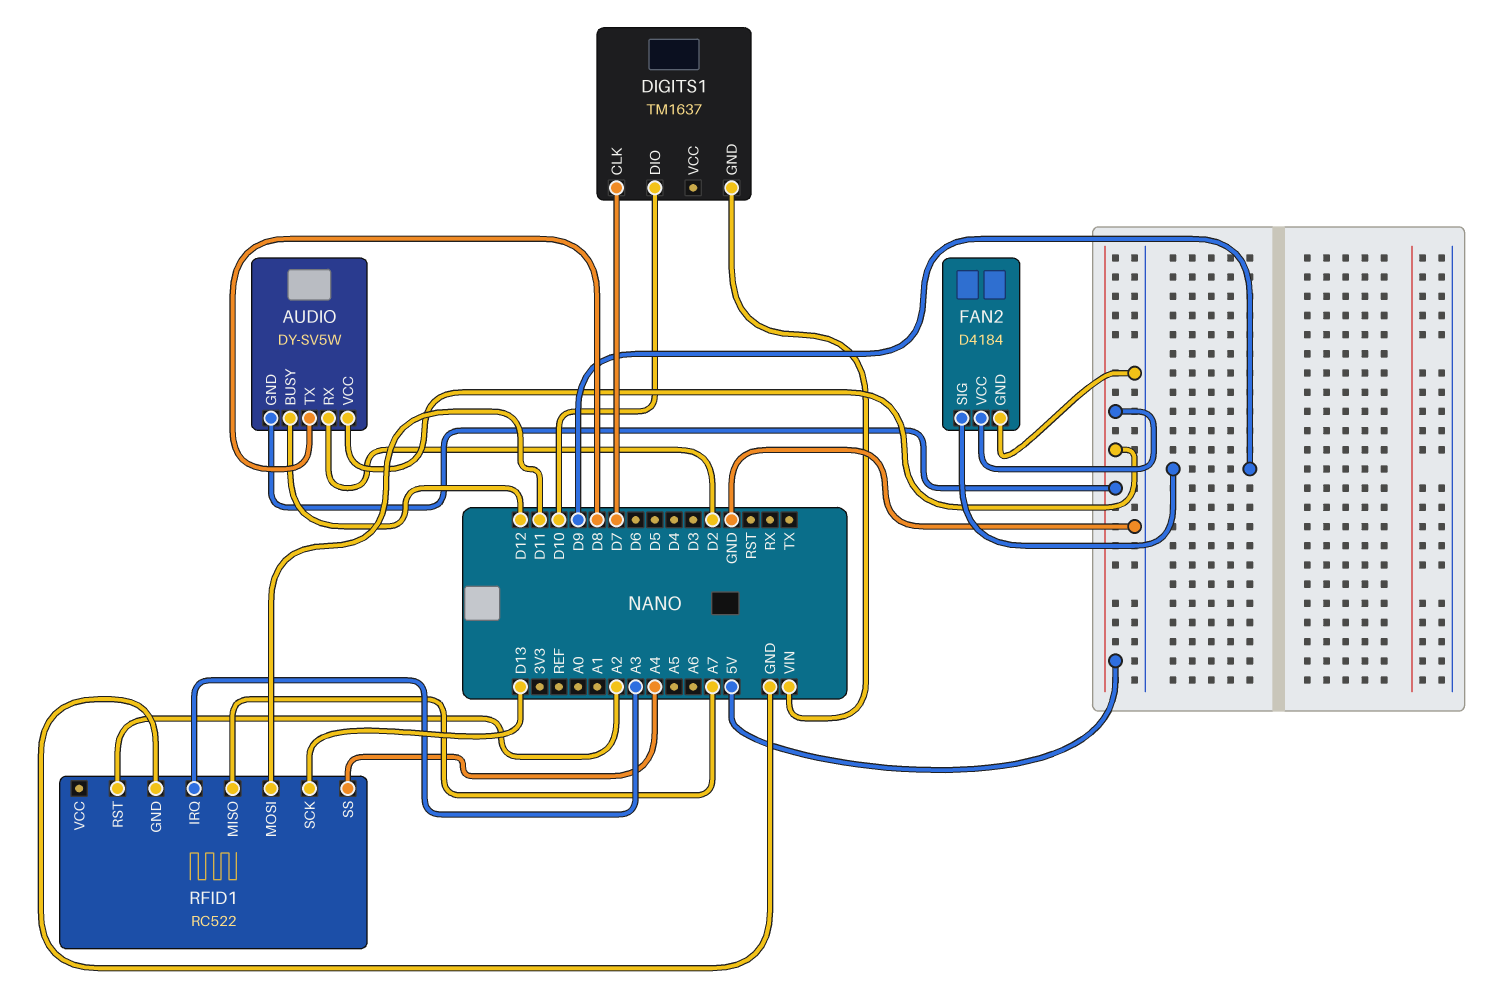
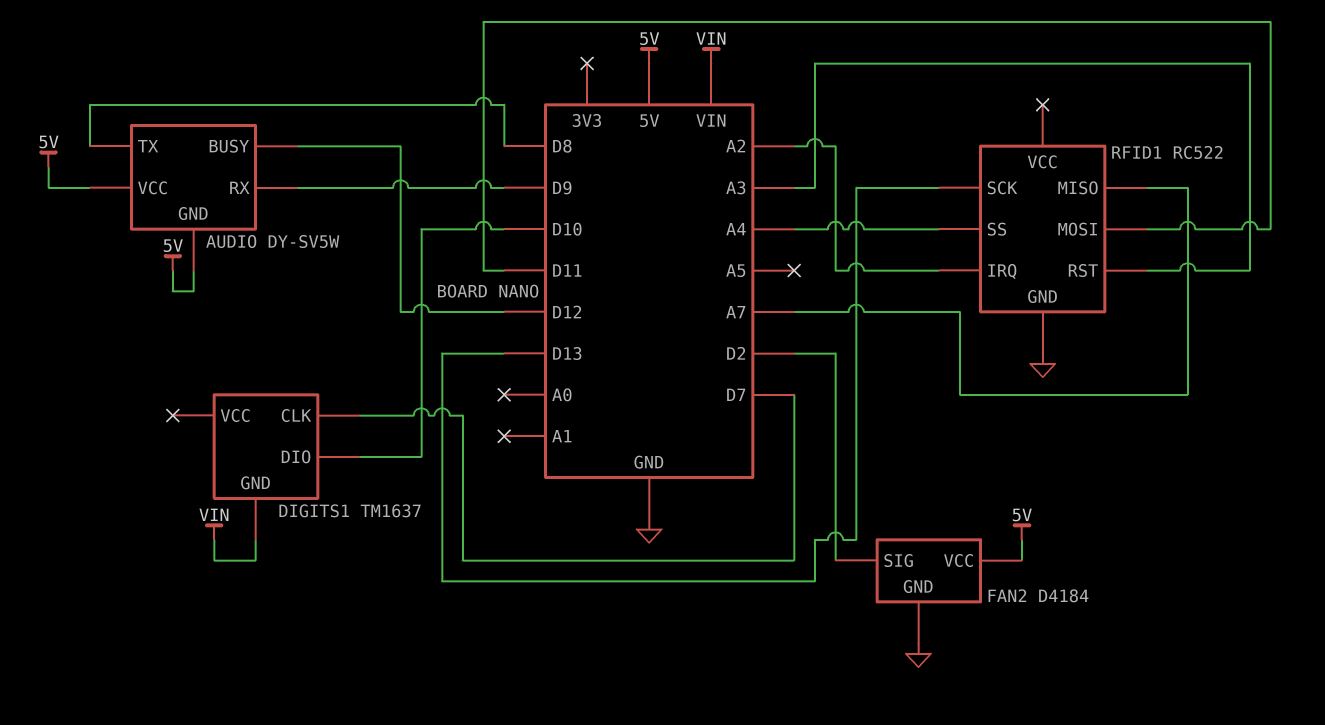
AUDIO pin RX: D2 -> D9
FAN2 pin SIG: D9 -> D2
RFID1 pin IRQ: A3 -> A2
RFID1 pin RST: A2 -> A3

